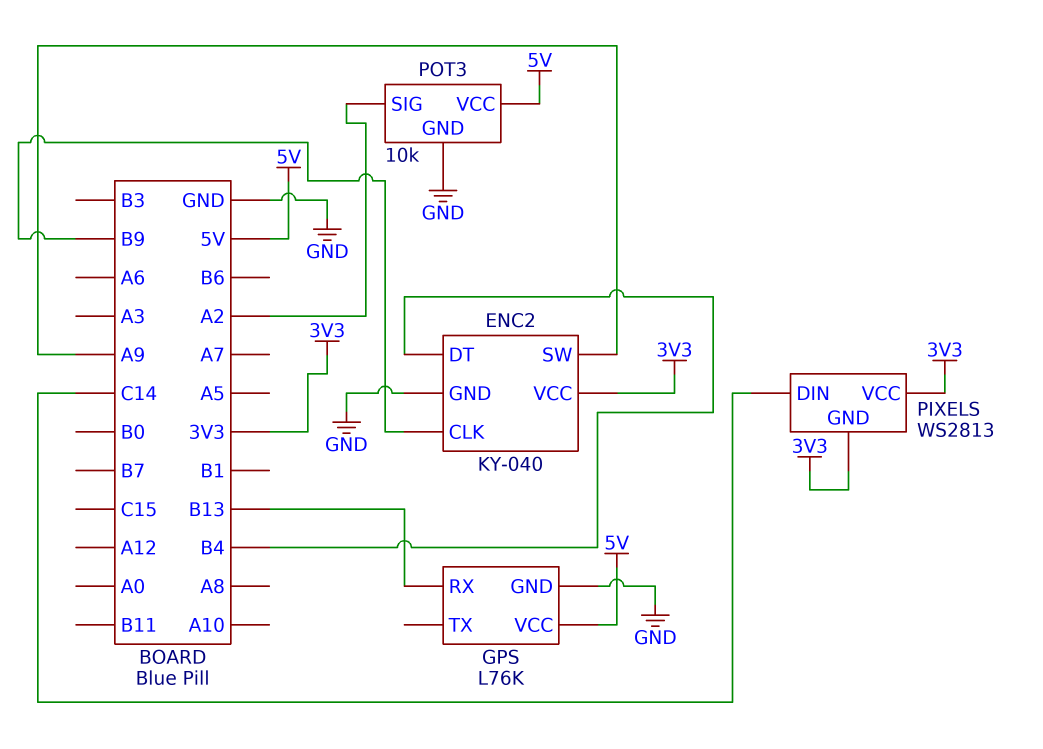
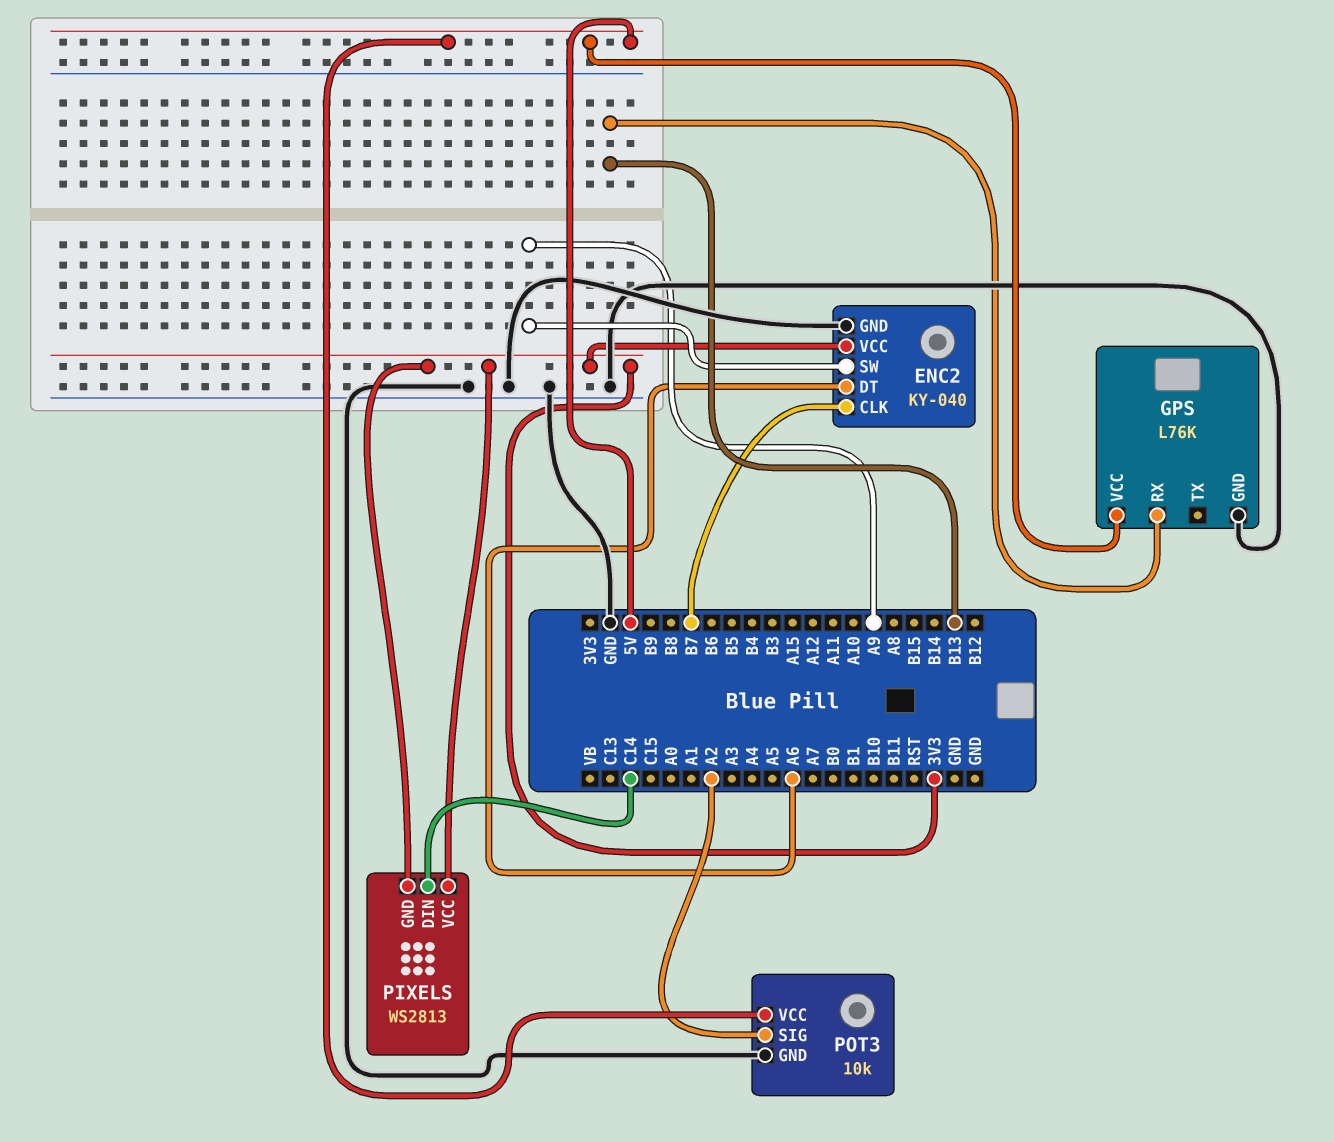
ENC2 pin CLK: B9 -> B7
ENC2 pin DT: B4 -> A6

